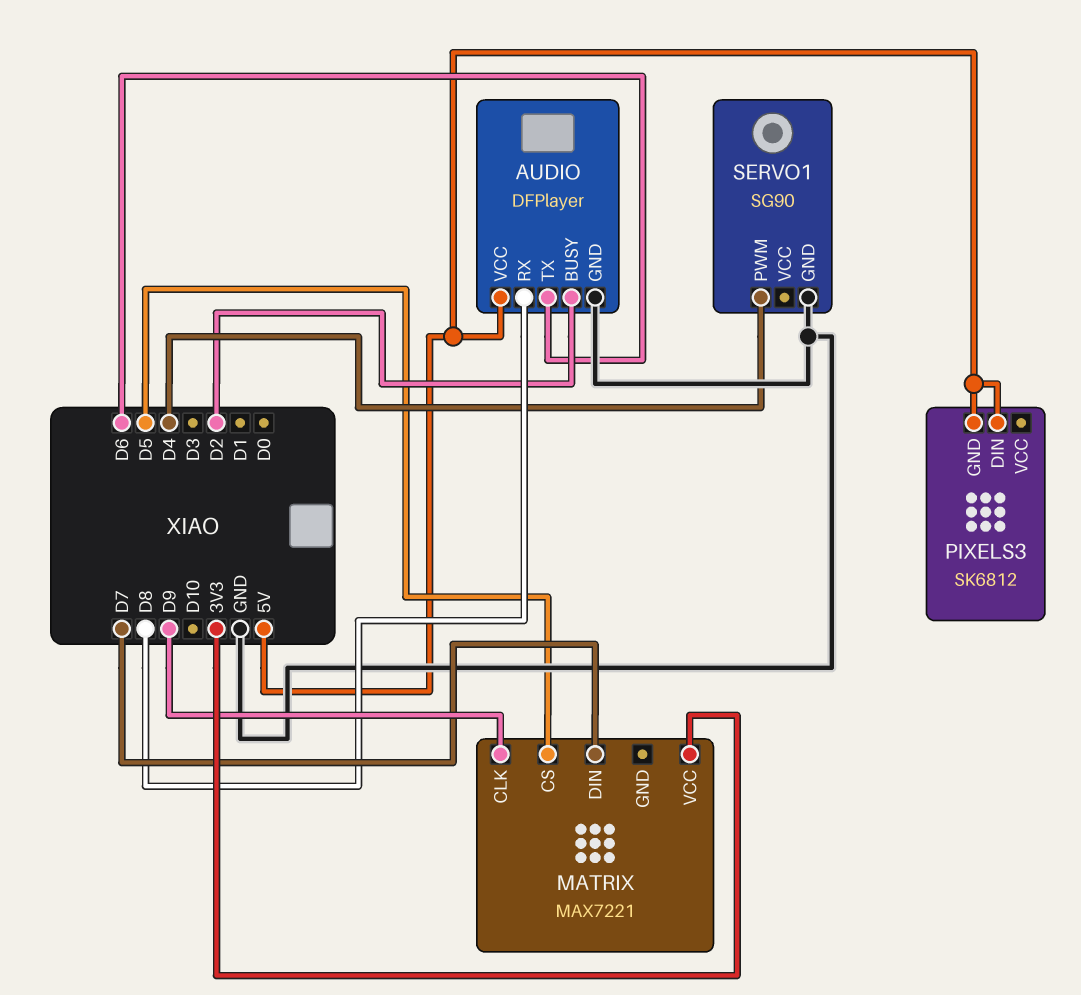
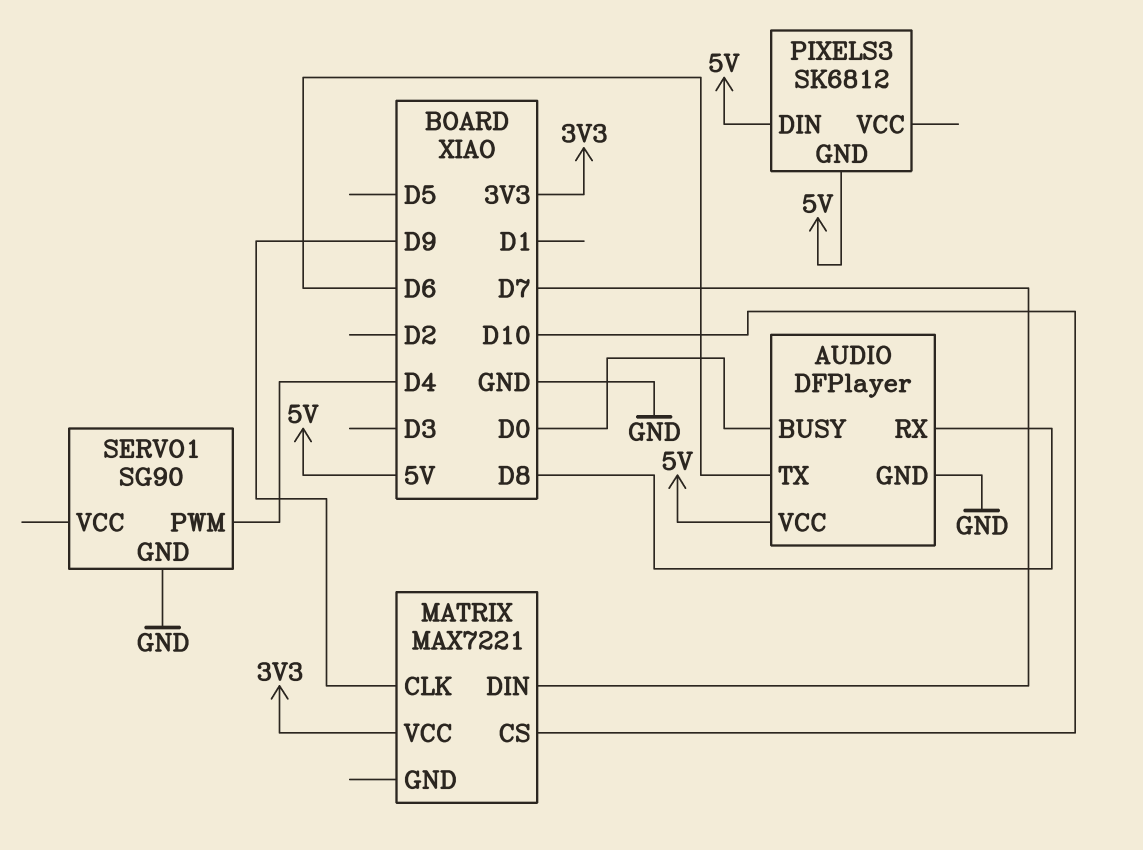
AUDIO pin BUSY: D2 -> D0
MATRIX pin CS: D5 -> D10

